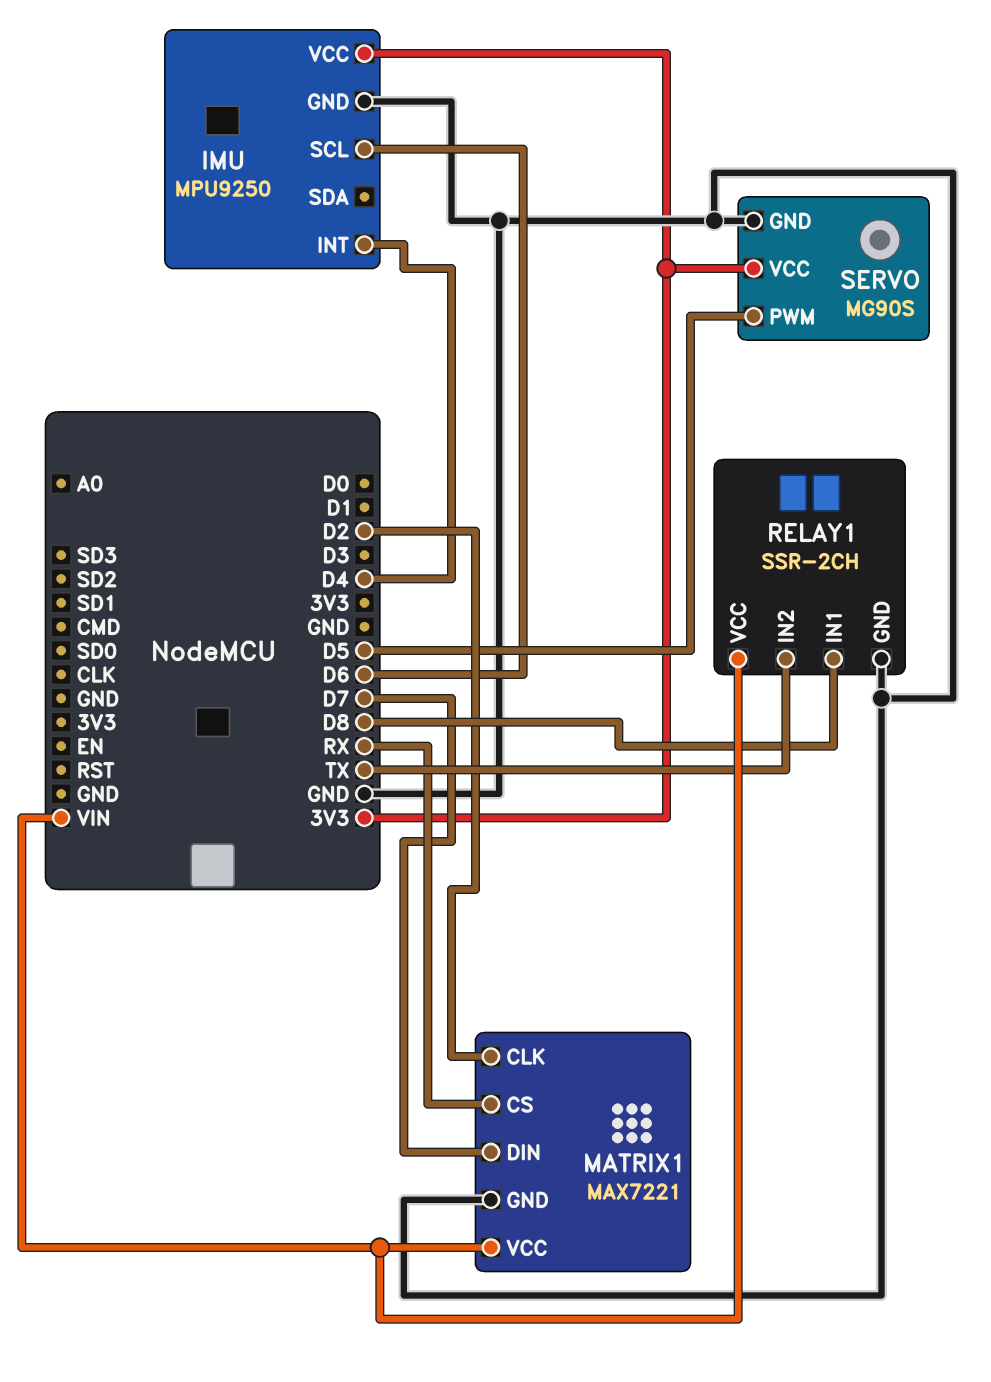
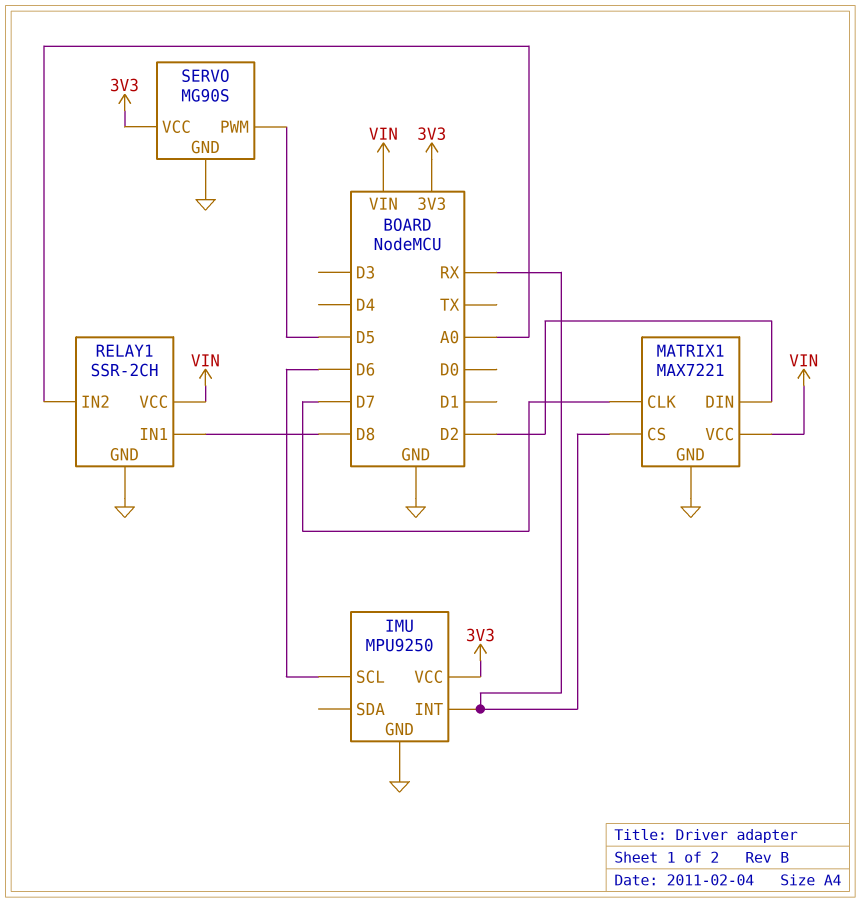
IMU pin INT: D4 -> RX
MATRIX1 pin CLK: D2 -> D7
MATRIX1 pin DIN: D7 -> D2
RELAY1 pin IN2: TX -> A0

